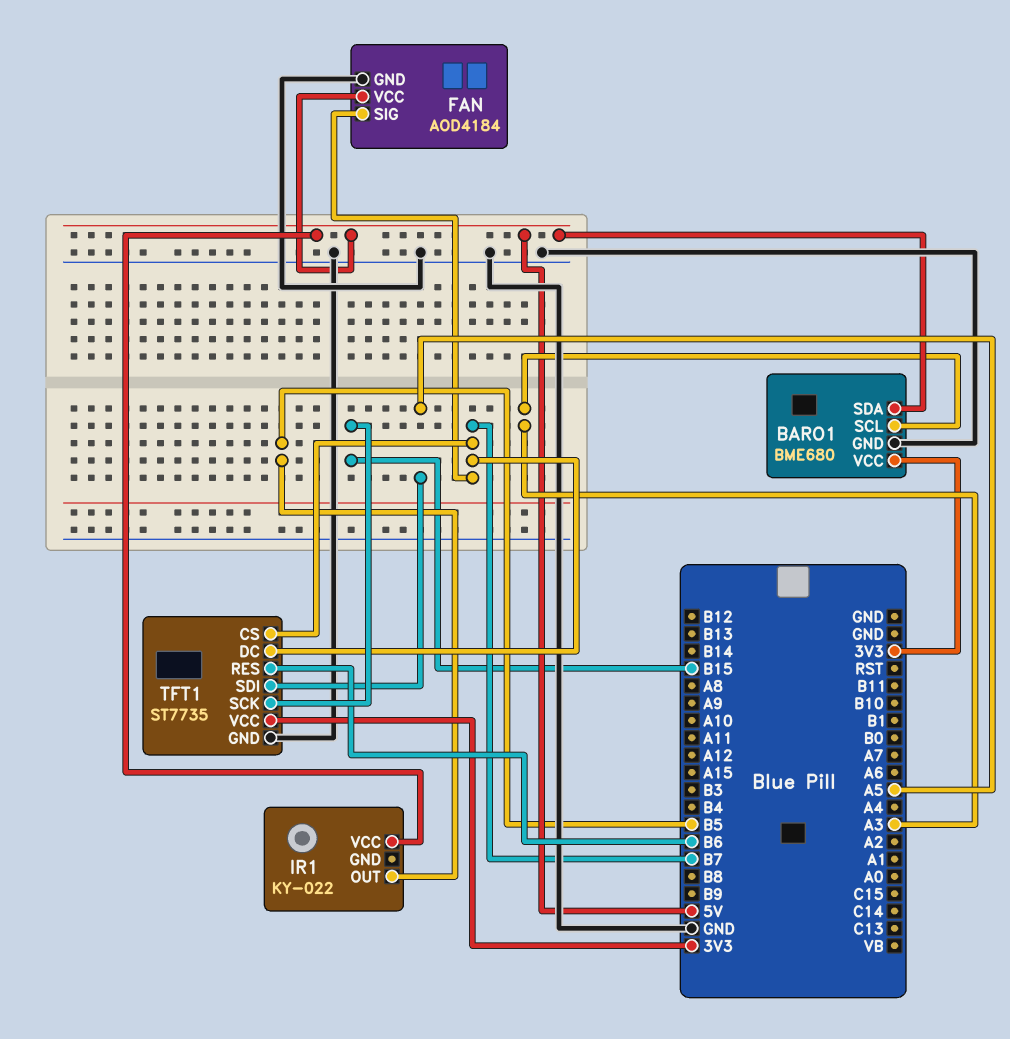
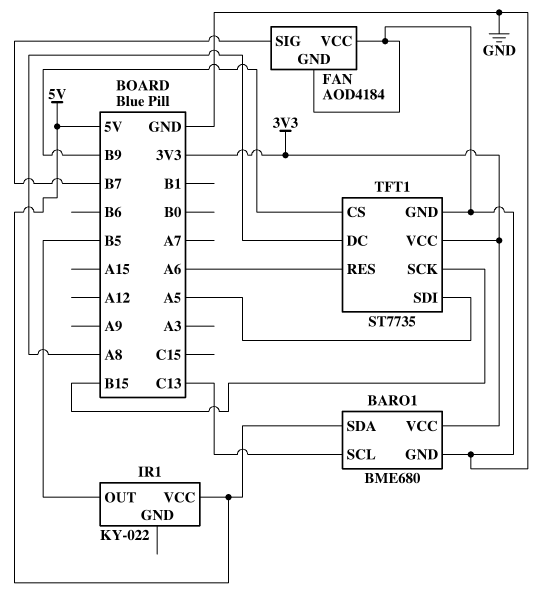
BARO1 pin SCL: A3 -> C13
FAN pin VCC: 5V -> GND
TFT1 pin CS: B7 -> B9
TFT1 pin DC: B7 -> A8
TFT1 pin RES: B6 -> A6

